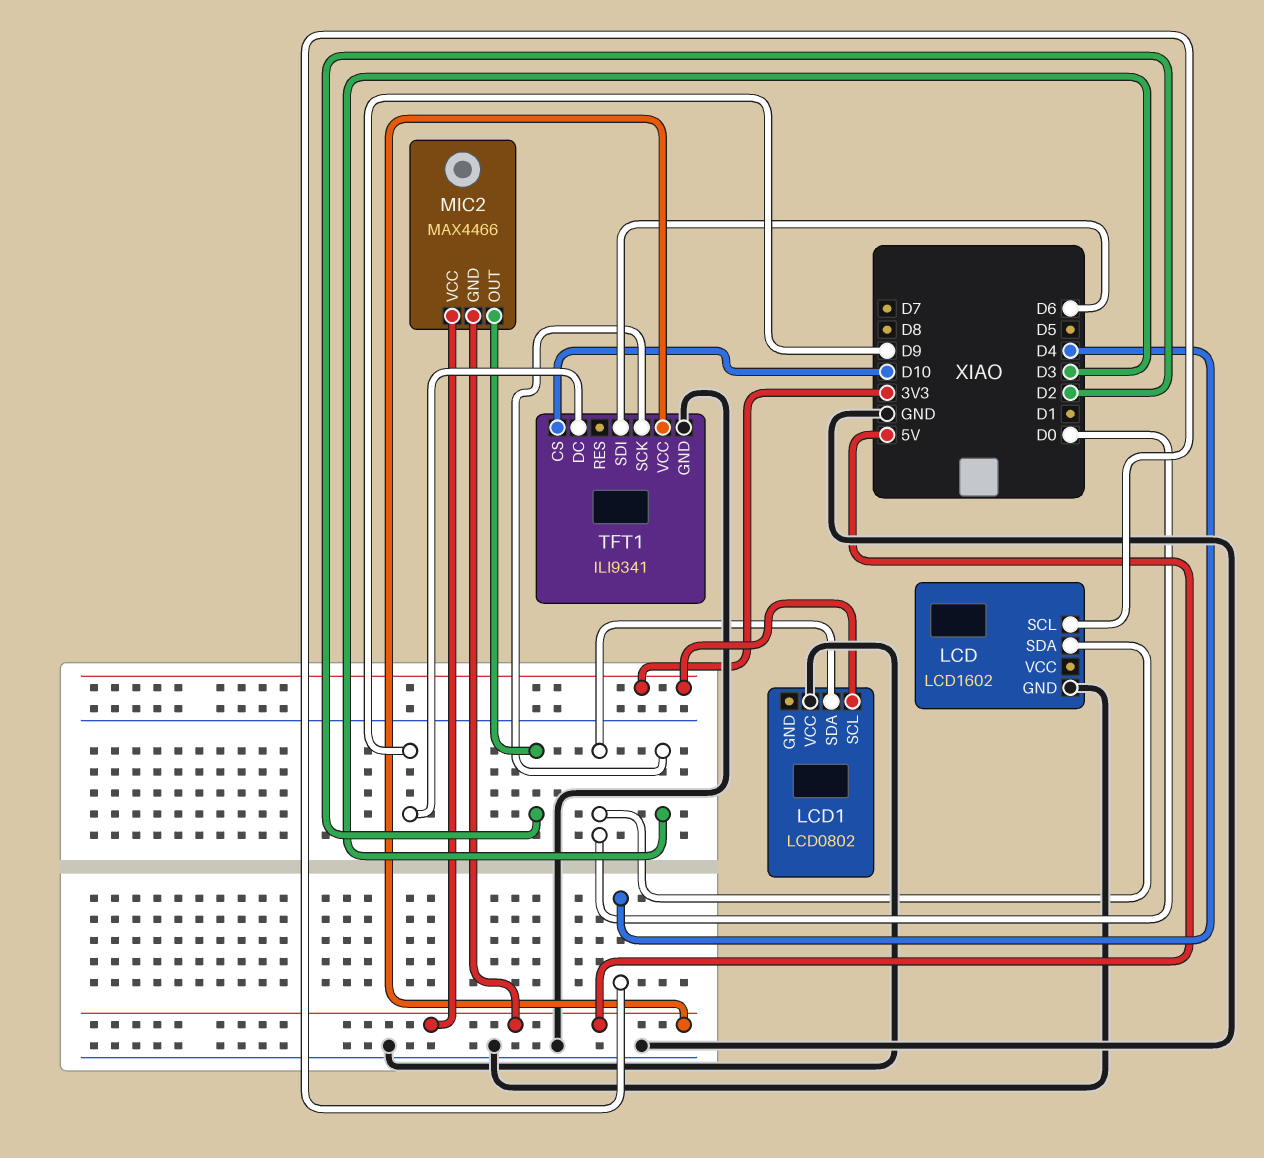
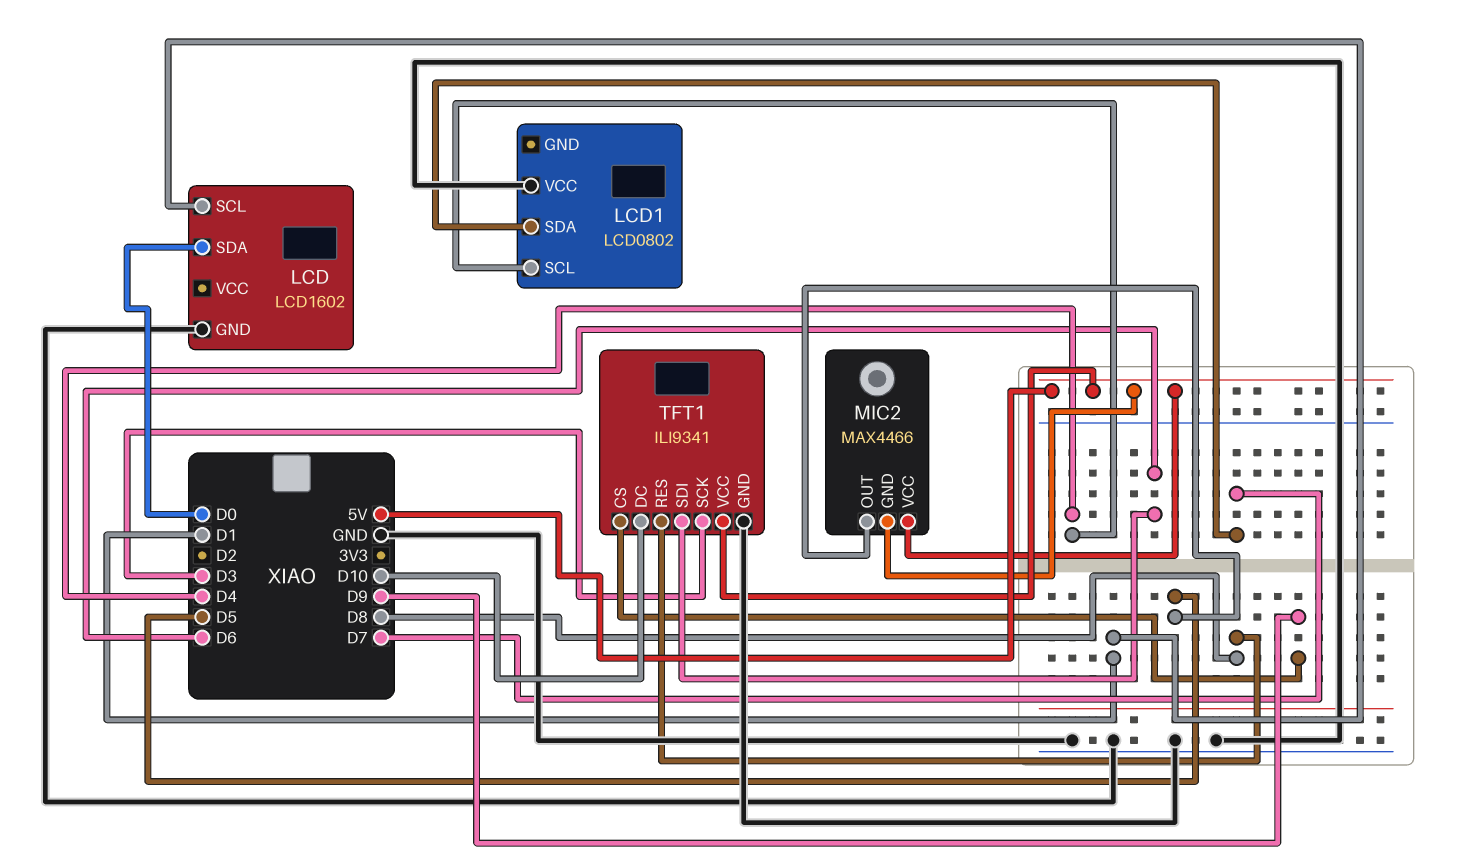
LCD pin SCL: D4 -> D1
LCD1 pin SCL: 3V3 -> D4
LCD1 pin SDA: D0 -> D7
MIC2 pin OUT: D2 -> D5
TFT1 pin CS: D10 -> D9
TFT1 pin DC: D9 -> D10
TFT1 pin RES: none -> D8

